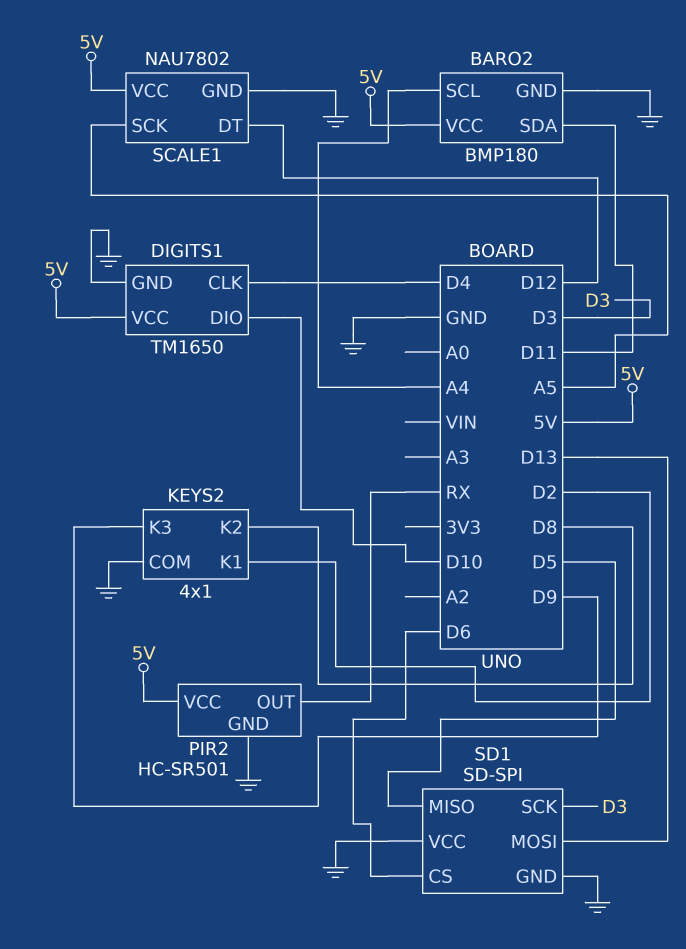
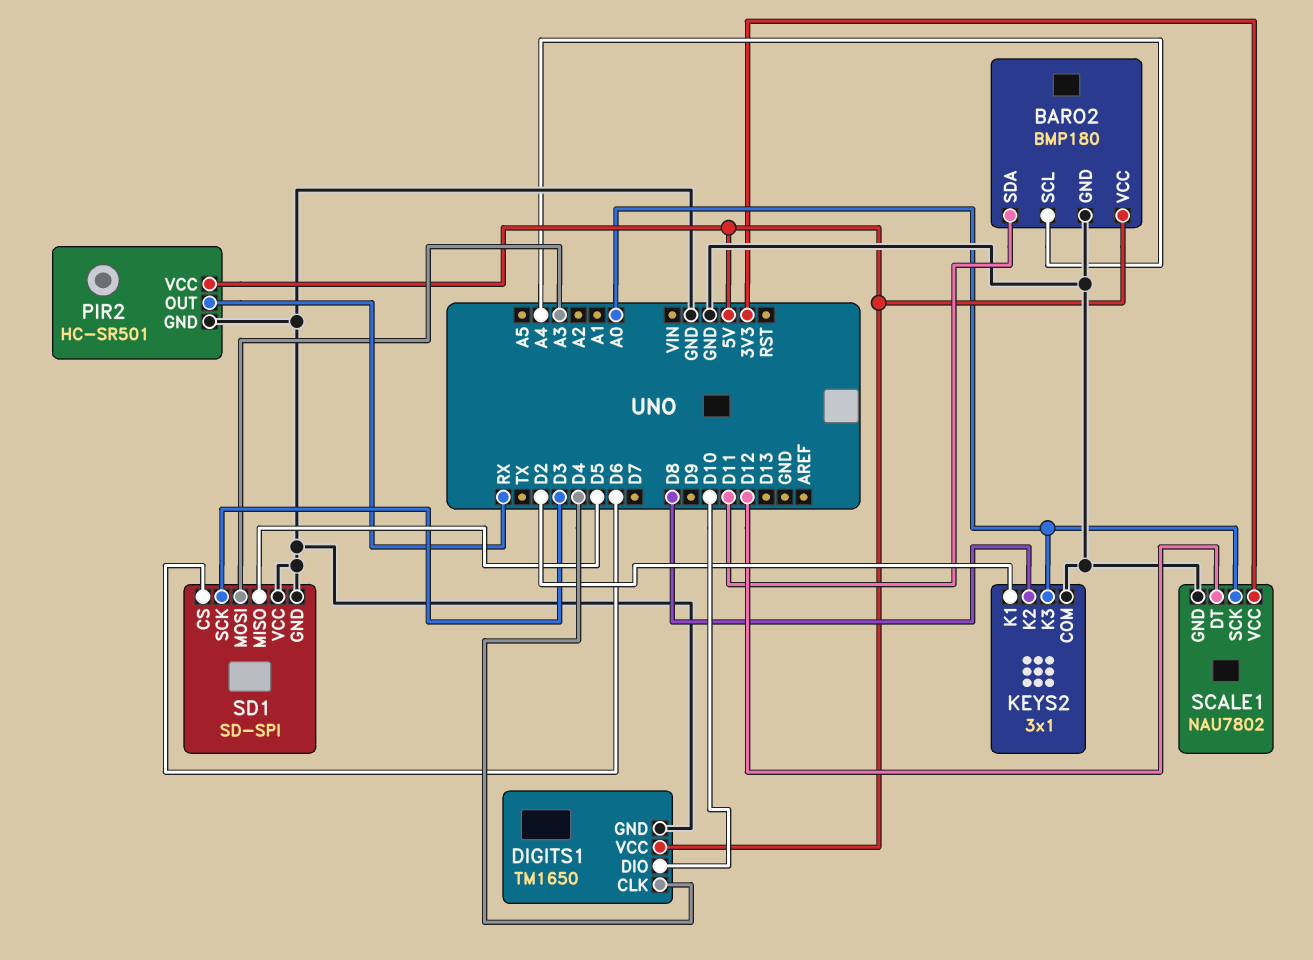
KEYS2: 4x1 -> 3x1
KEYS2 pin K3: D9 -> A0
SCALE1 pin SCK: A5 -> A0
SCALE1 pin VCC: 5V -> 3V3
SD1 pin MOSI: D13 -> A3

